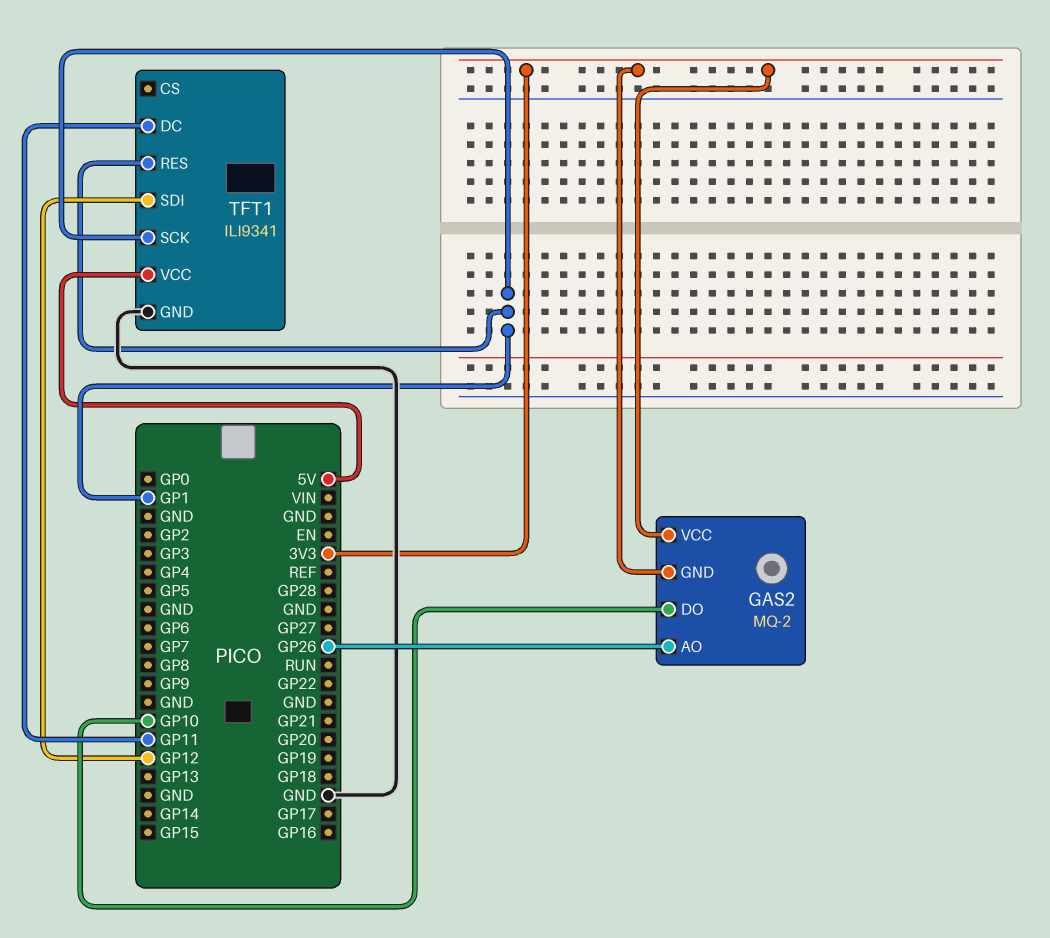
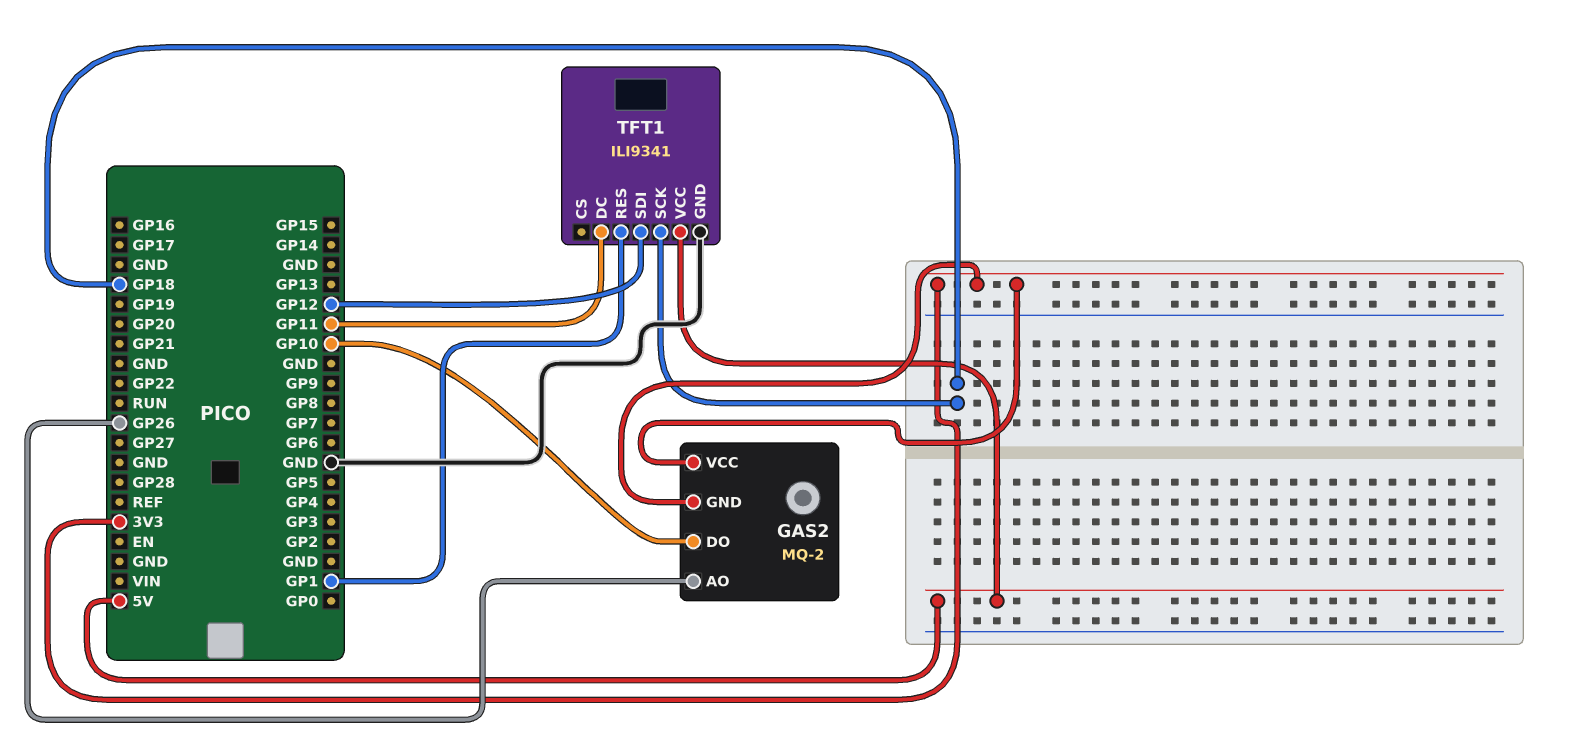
TFT1 pin SCK: GP1 -> GP18

